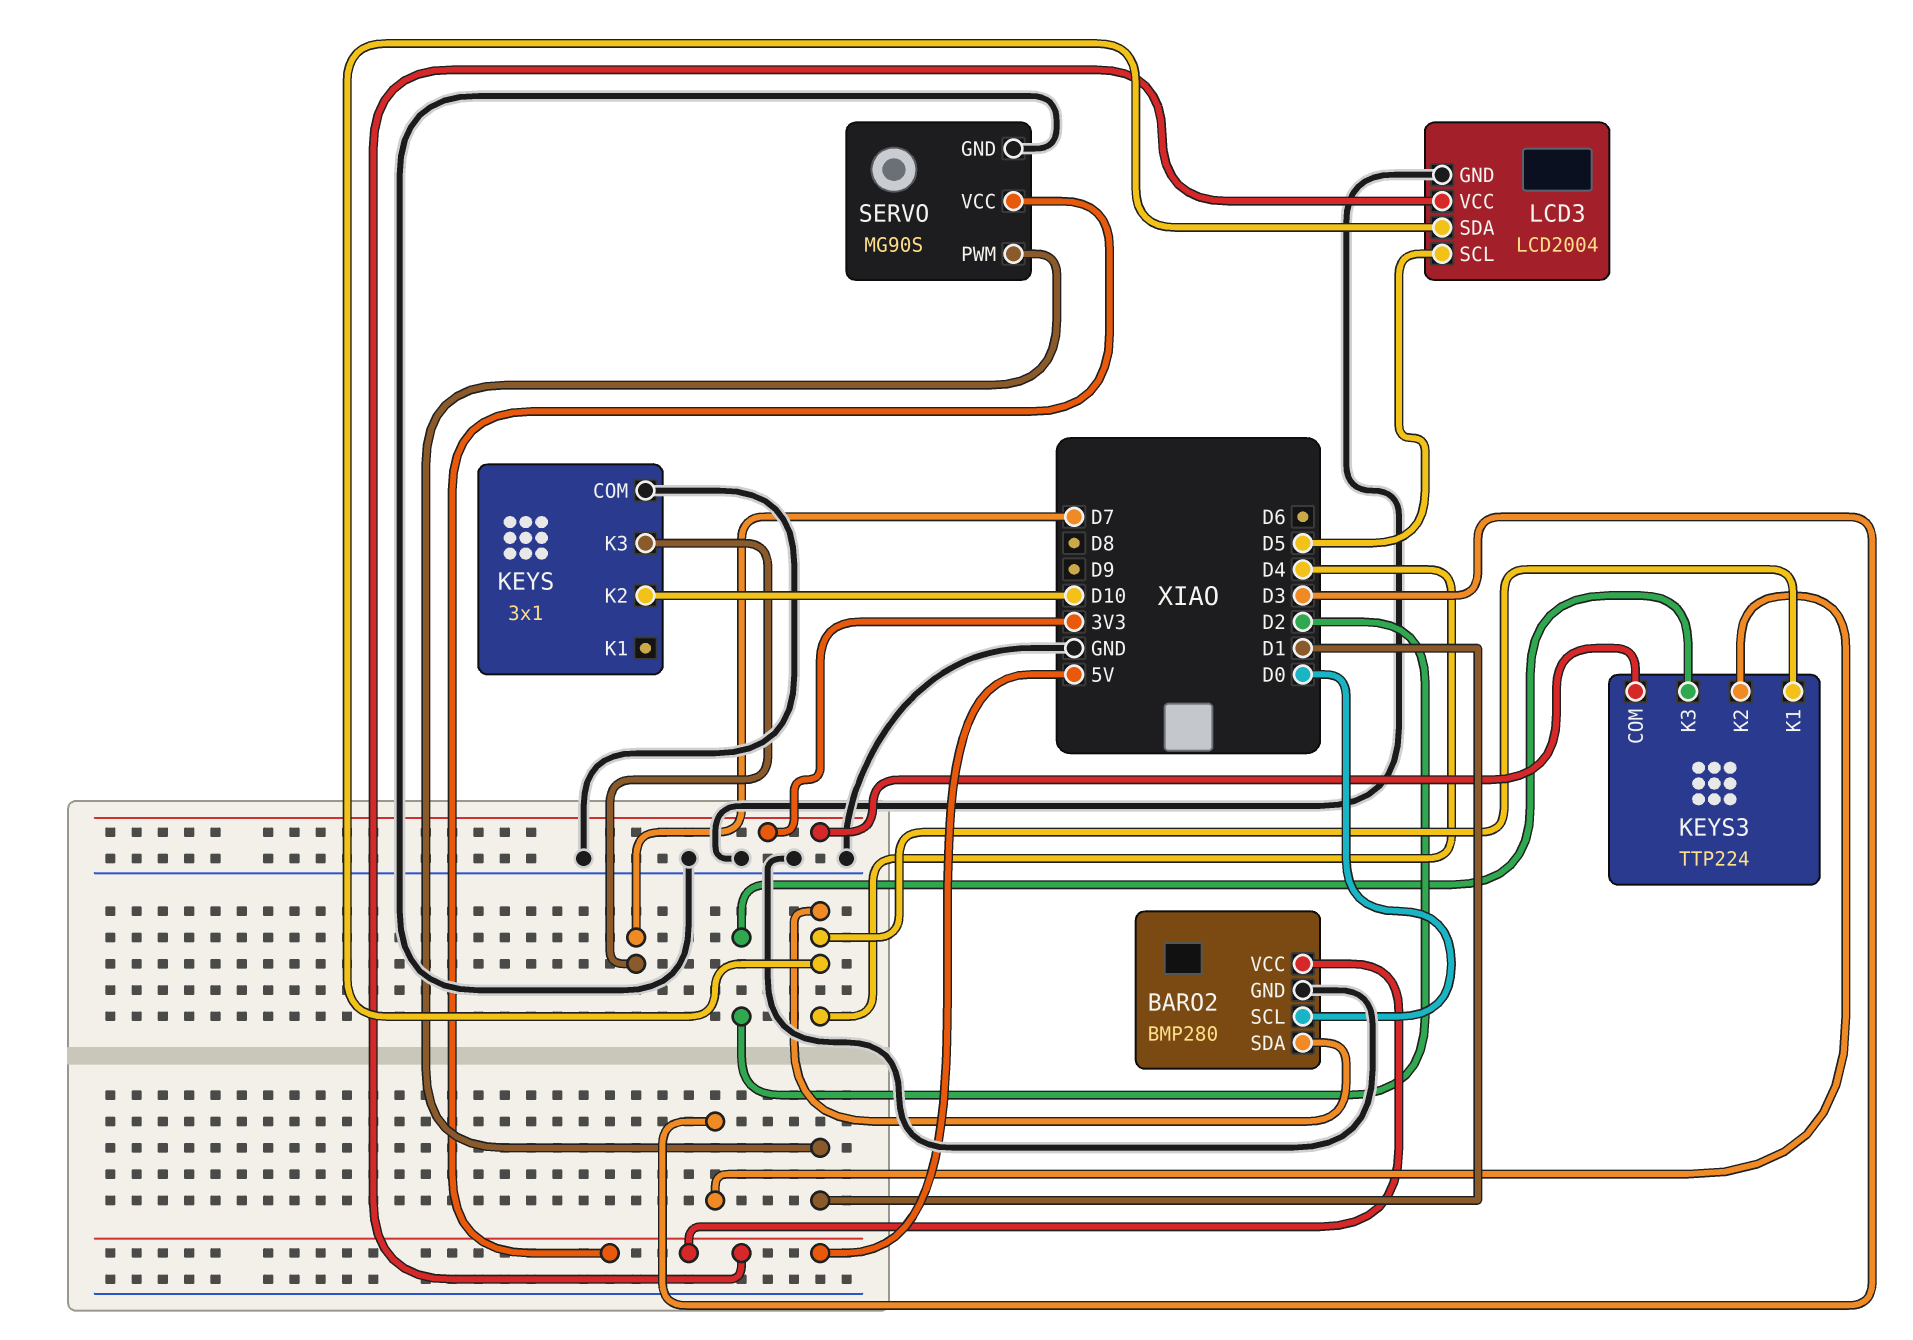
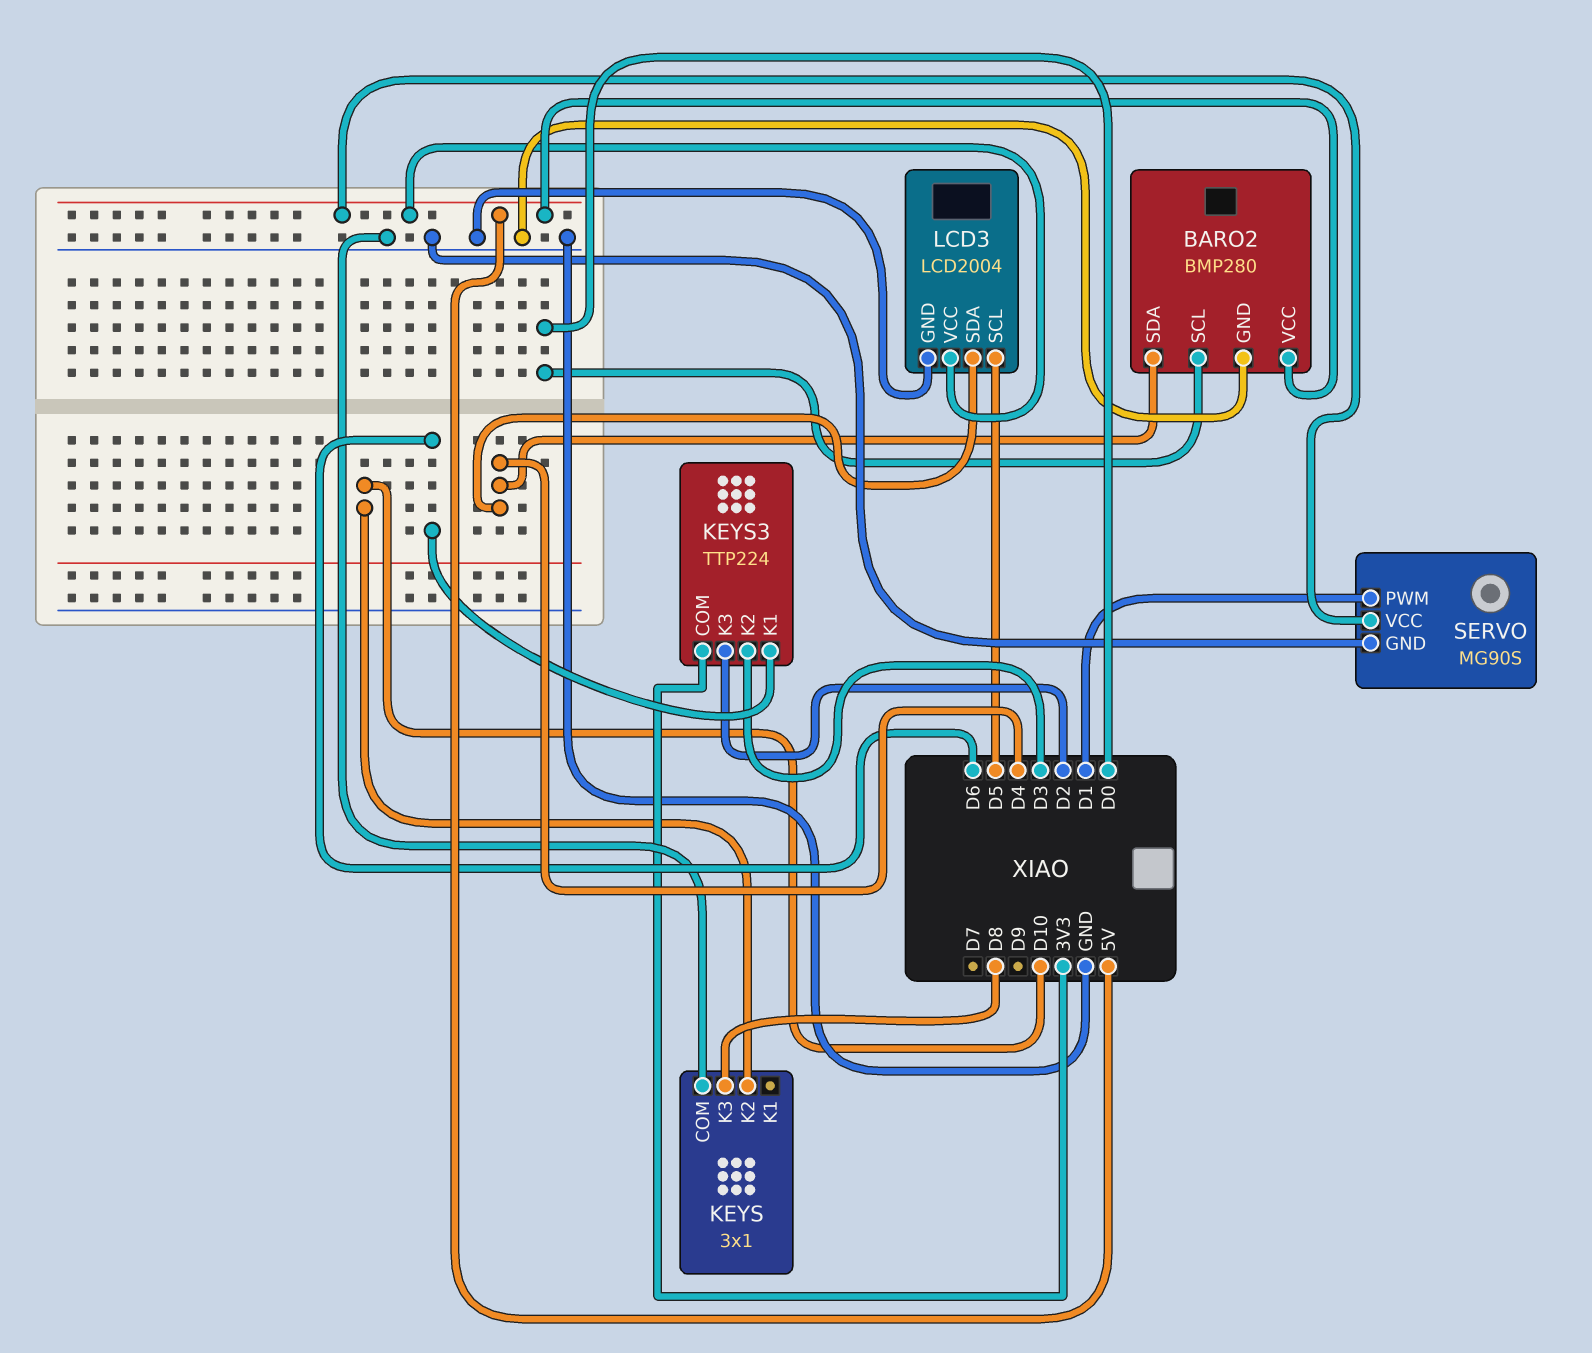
KEYS pin K3: D7 -> D8
KEYS3 pin K1: D4 -> D6

